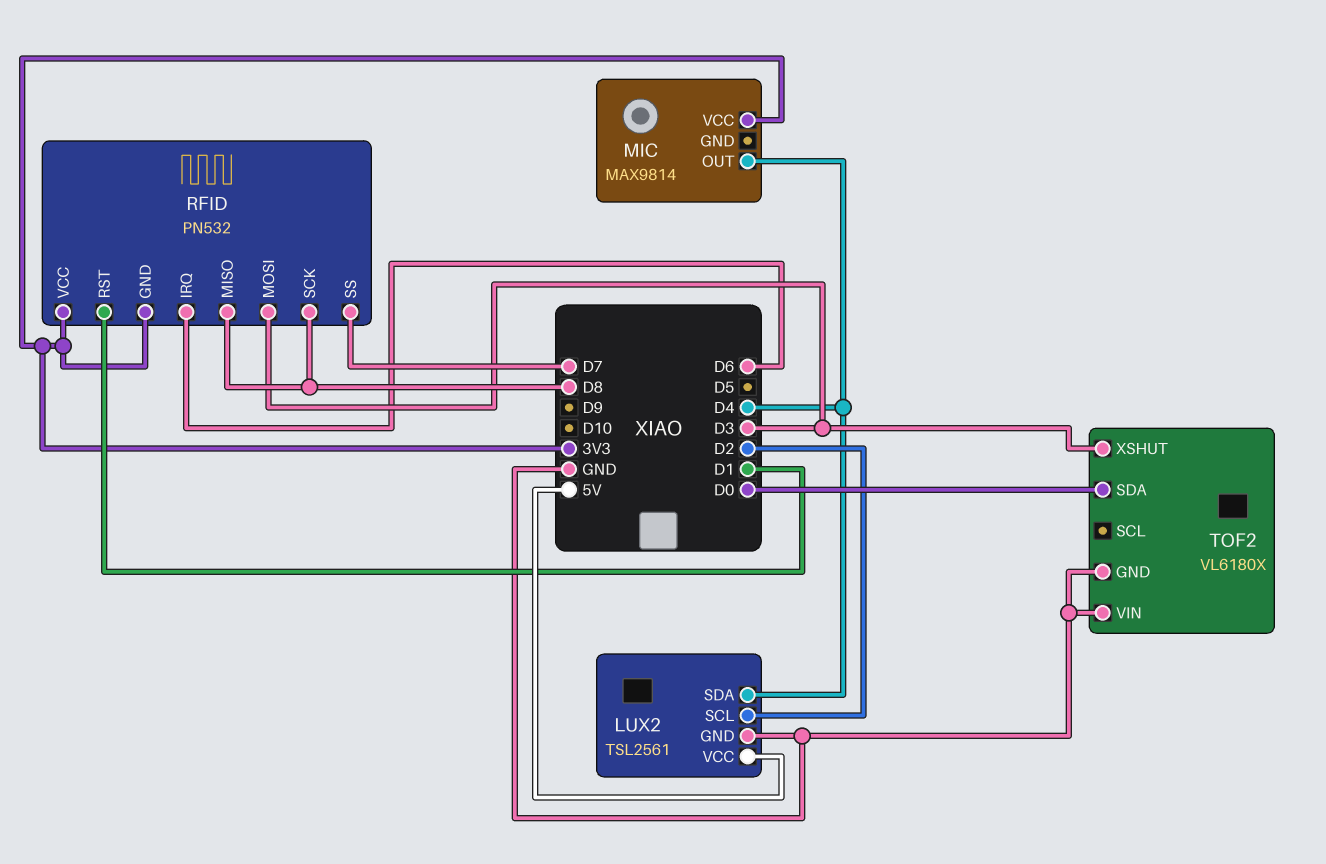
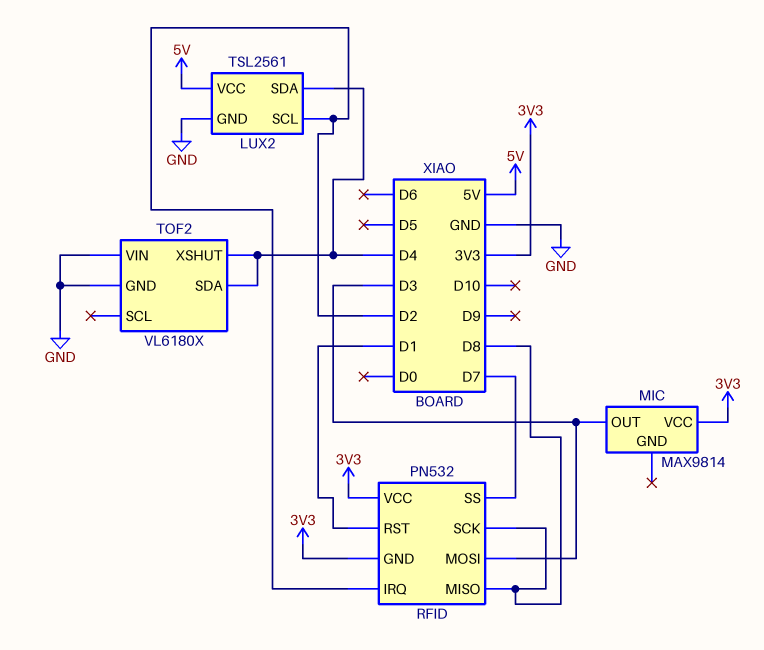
MIC pin OUT: D4 -> D3
RFID pin IRQ: D6 -> D2
TOF2 pin SDA: D0 -> D4
TOF2 pin XSHUT: D3 -> D4

